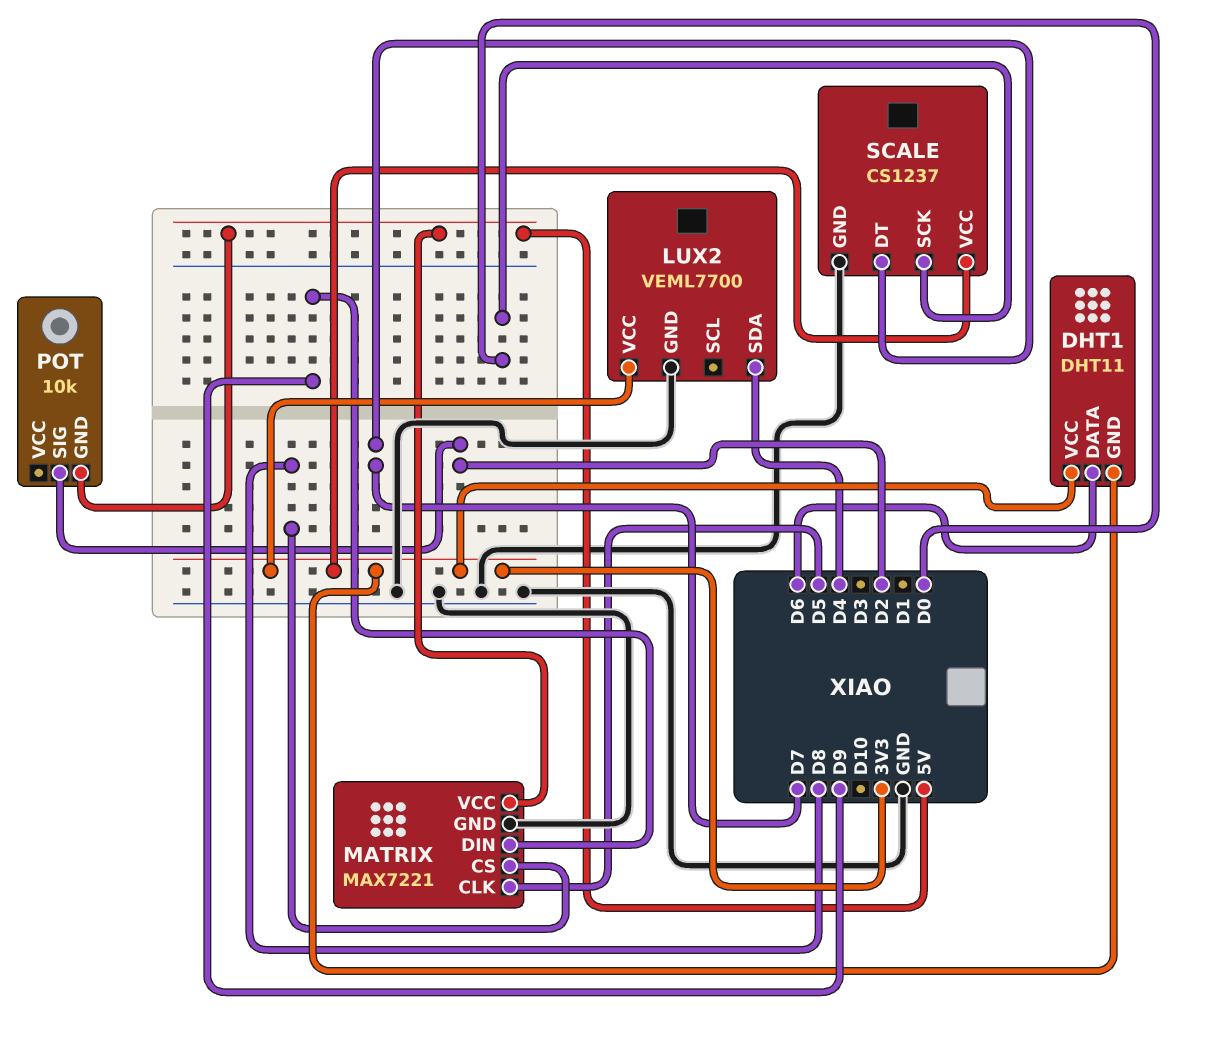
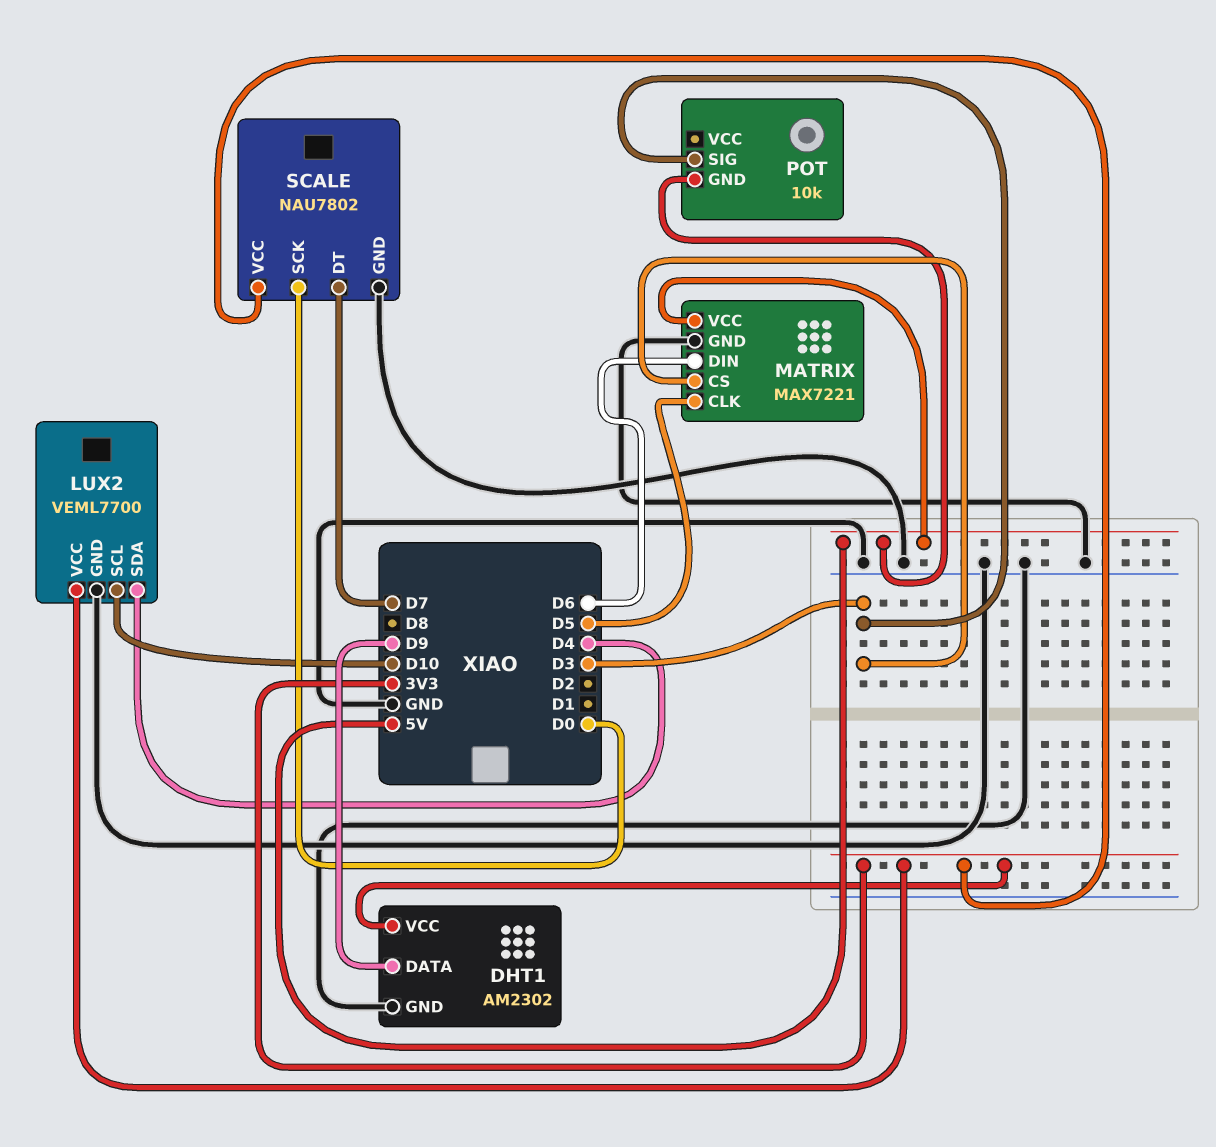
DHT1: DHT11 -> AM2302
DHT1 pin DATA: D6 -> D9
DHT1 pin GND: 3V3 -> GND
LUX2 pin SCL: none -> D10
MATRIX pin CS: D8 -> D3
MATRIX pin DIN: D9 -> D6
POT pin SIG: D2 -> D3
SCALE: CS1237 -> NAU7802

